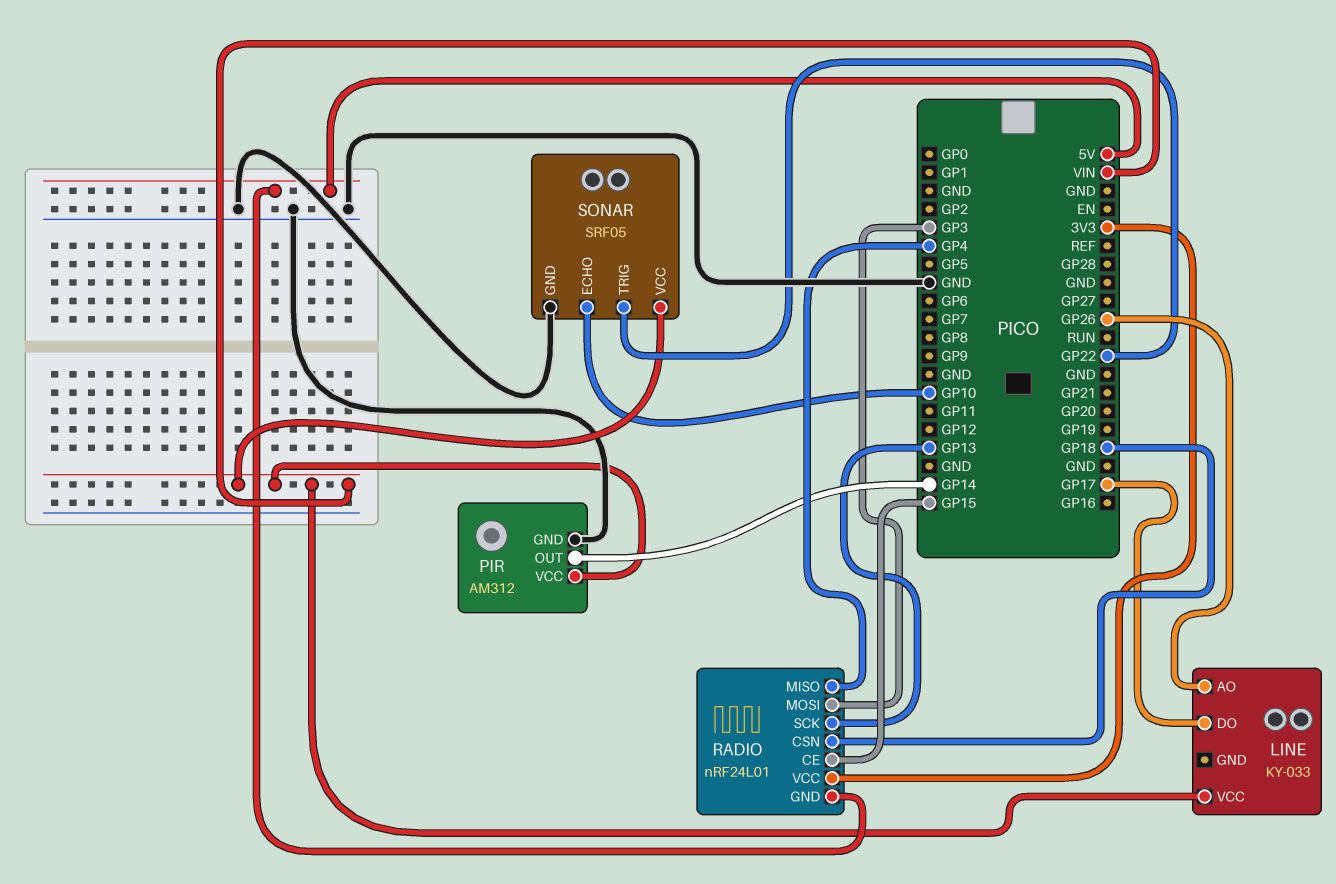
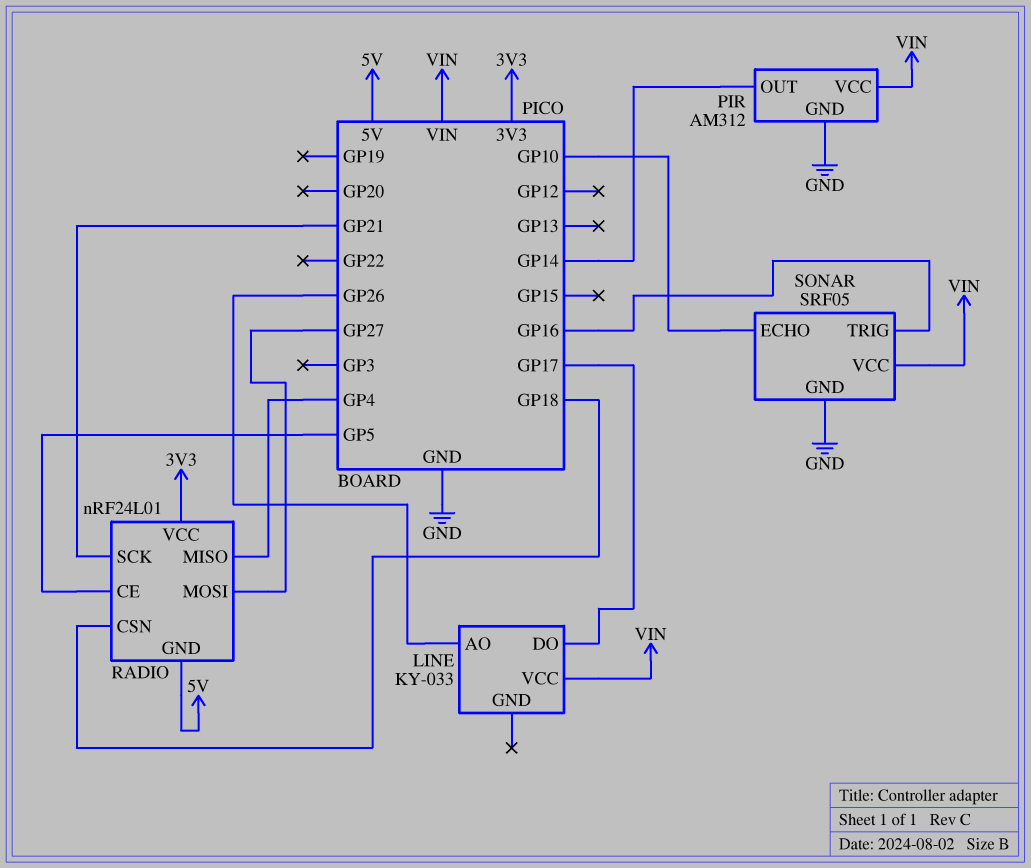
RADIO pin CE: GP15 -> GP5
RADIO pin MOSI: GP3 -> GP27
RADIO pin SCK: GP13 -> GP21
SONAR pin TRIG: GP22 -> GP16

